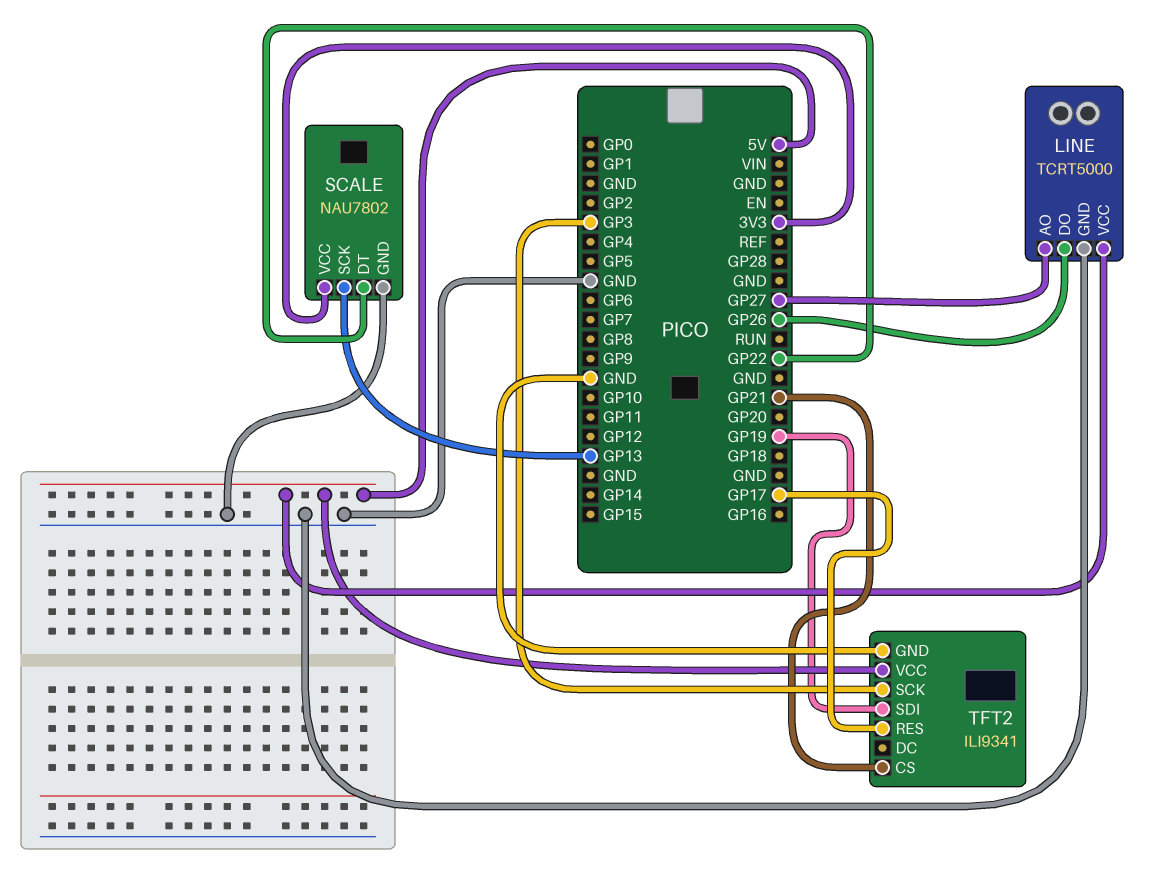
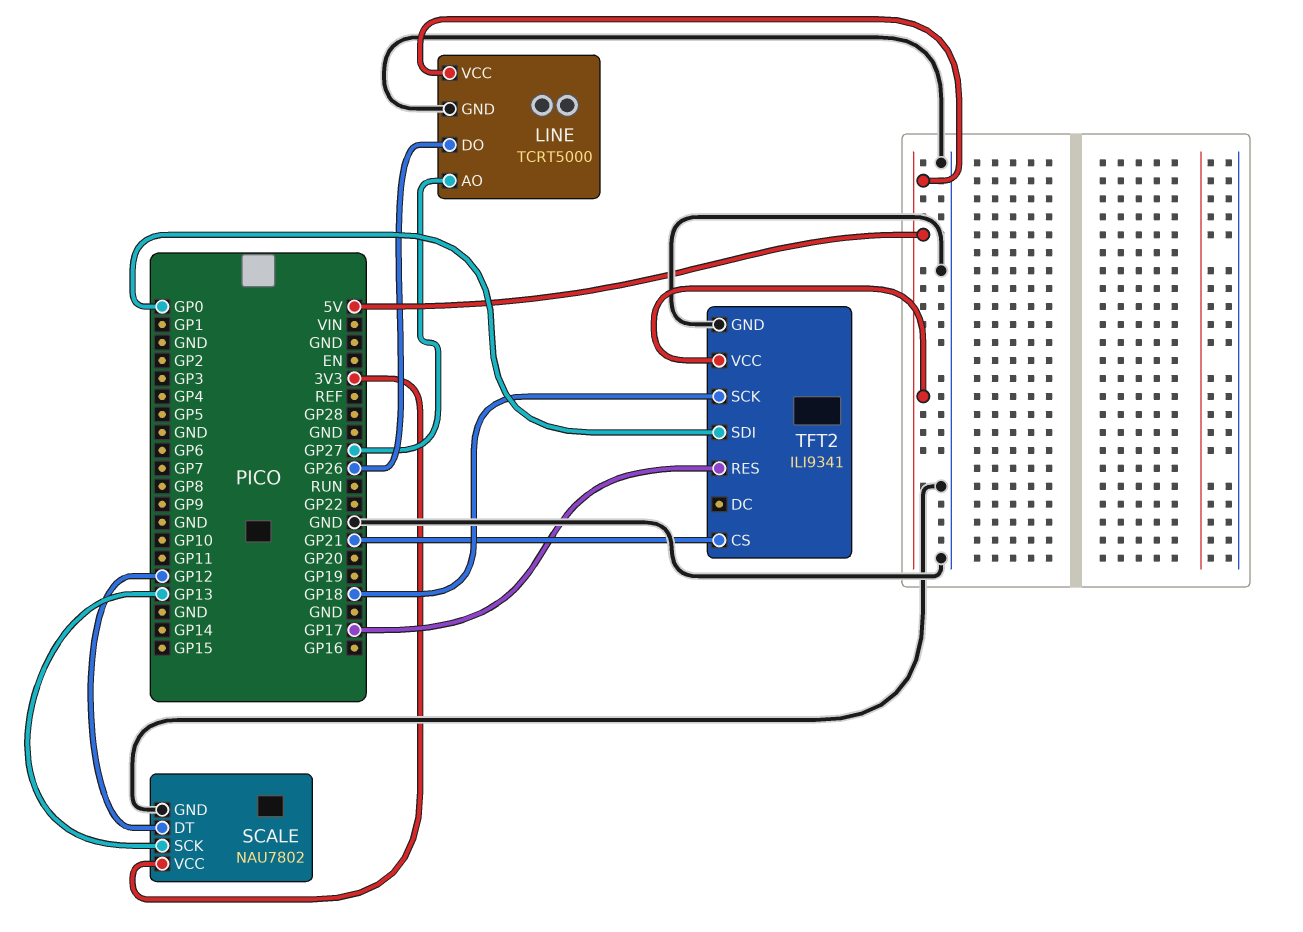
SCALE pin DT: GP22 -> GP12
TFT2 pin SCK: GP3 -> GP18
TFT2 pin SDI: GP19 -> GP0

